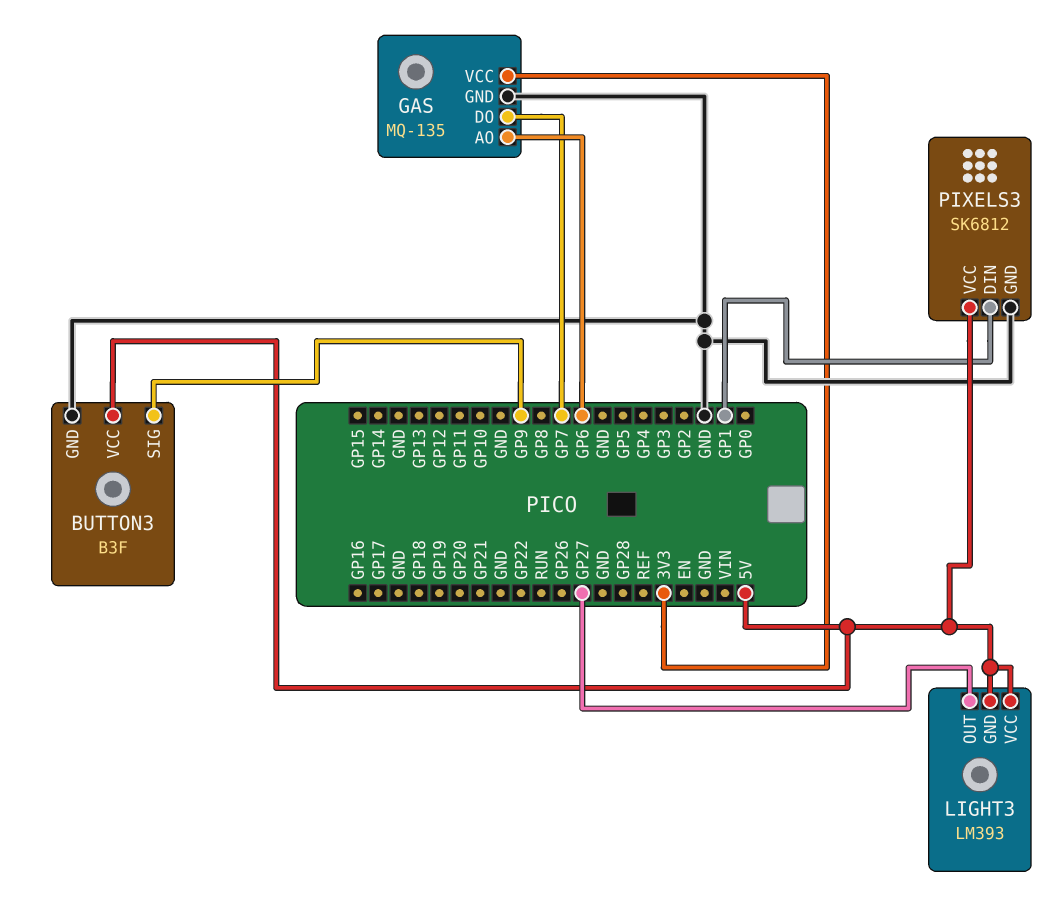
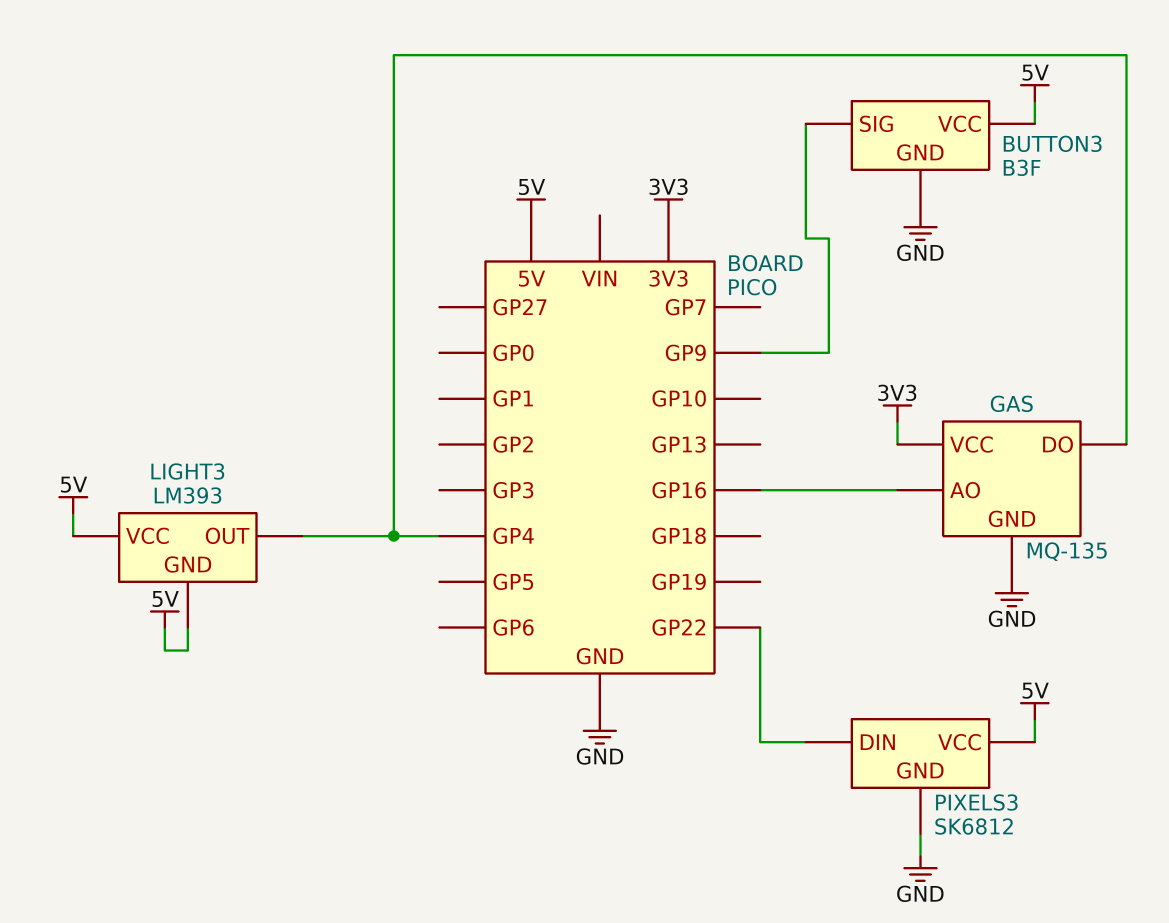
GAS pin AO: GP6 -> GP16
GAS pin DO: GP7 -> GP4
LIGHT3 pin OUT: GP27 -> GP4
PIXELS3 pin DIN: GP1 -> GP22

